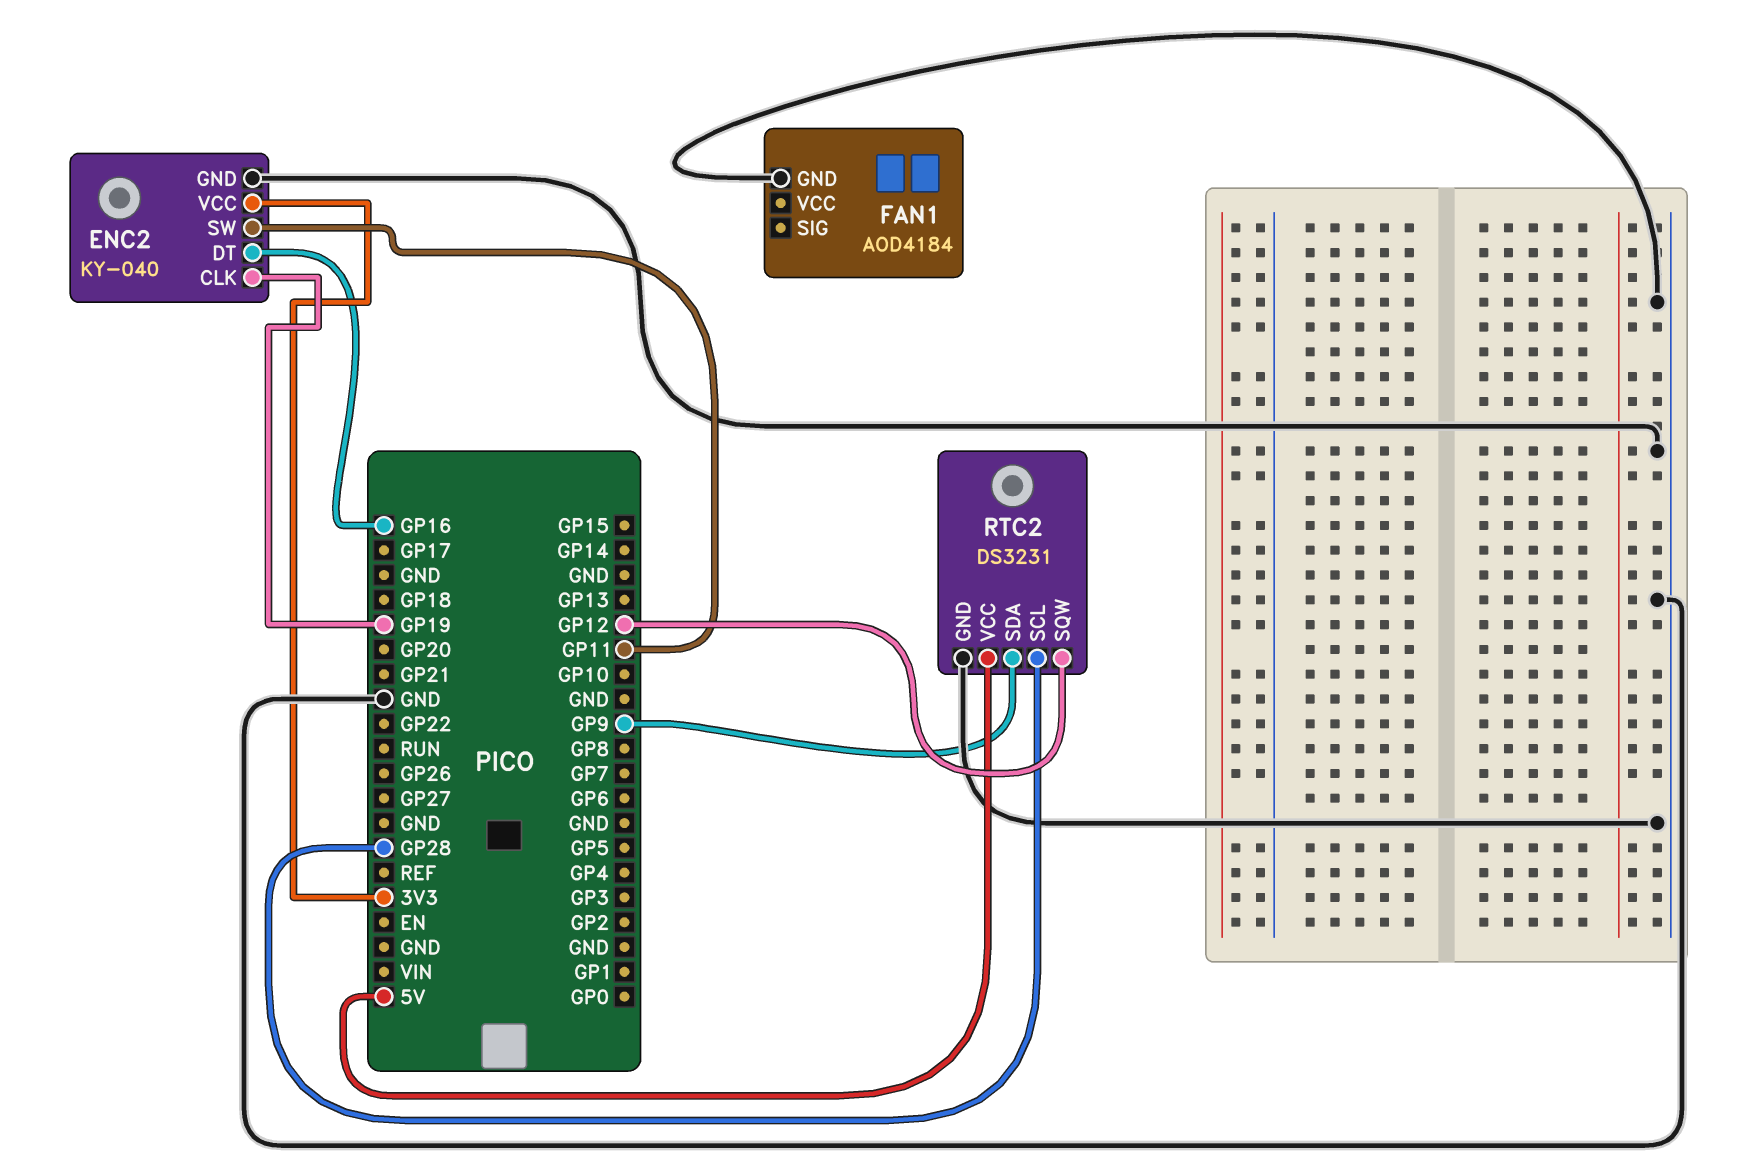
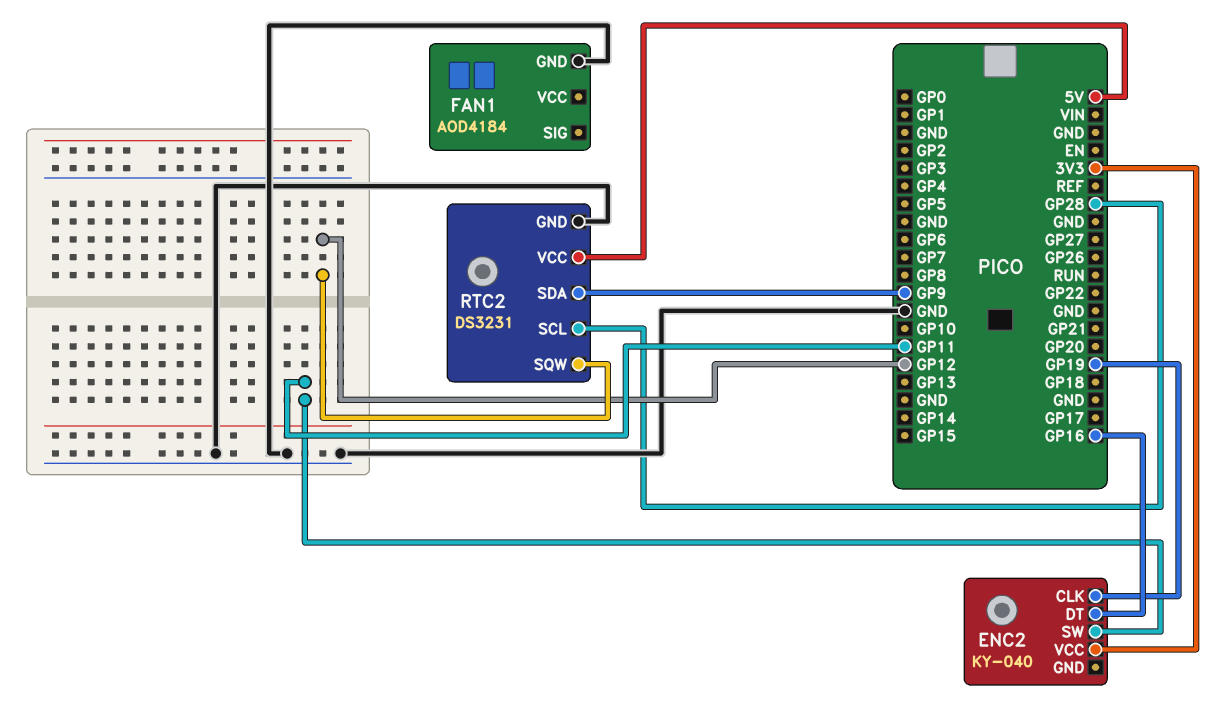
ENC2 pin GND: GND -> none

